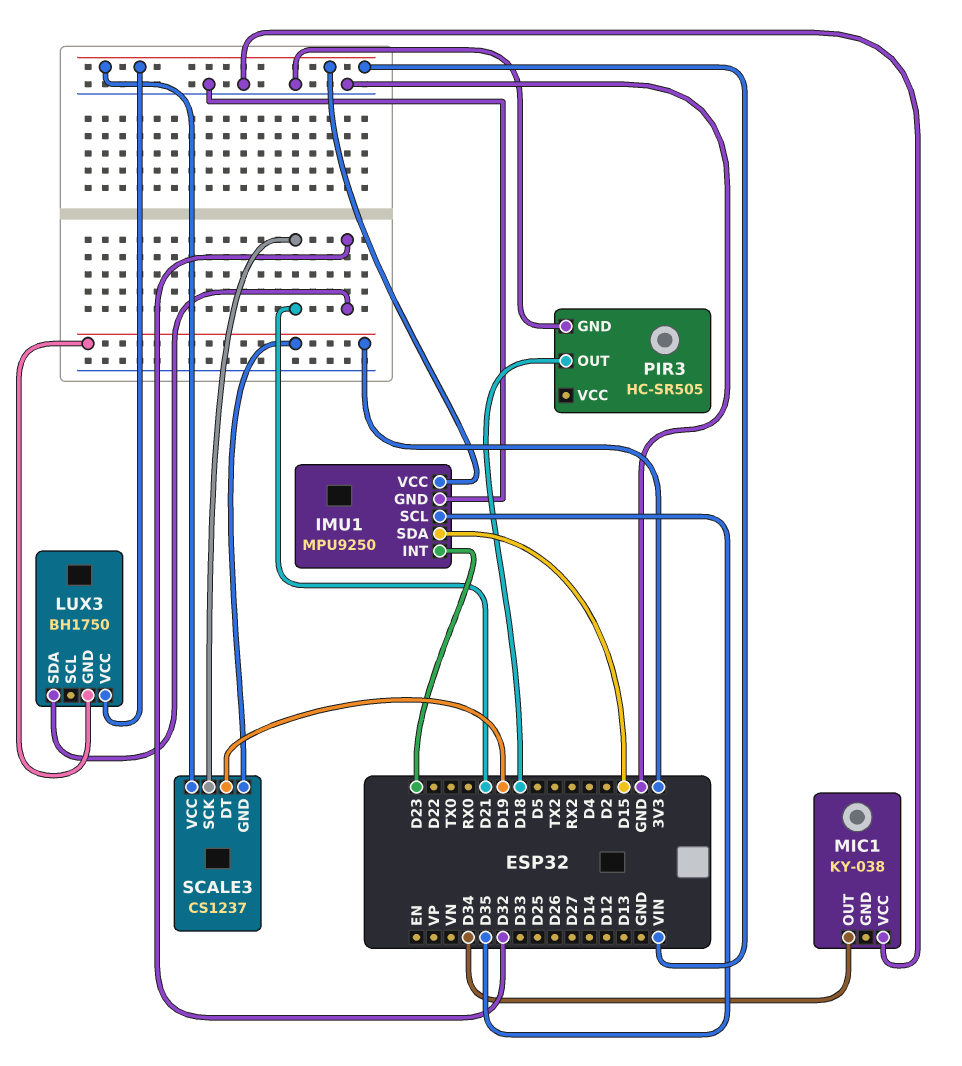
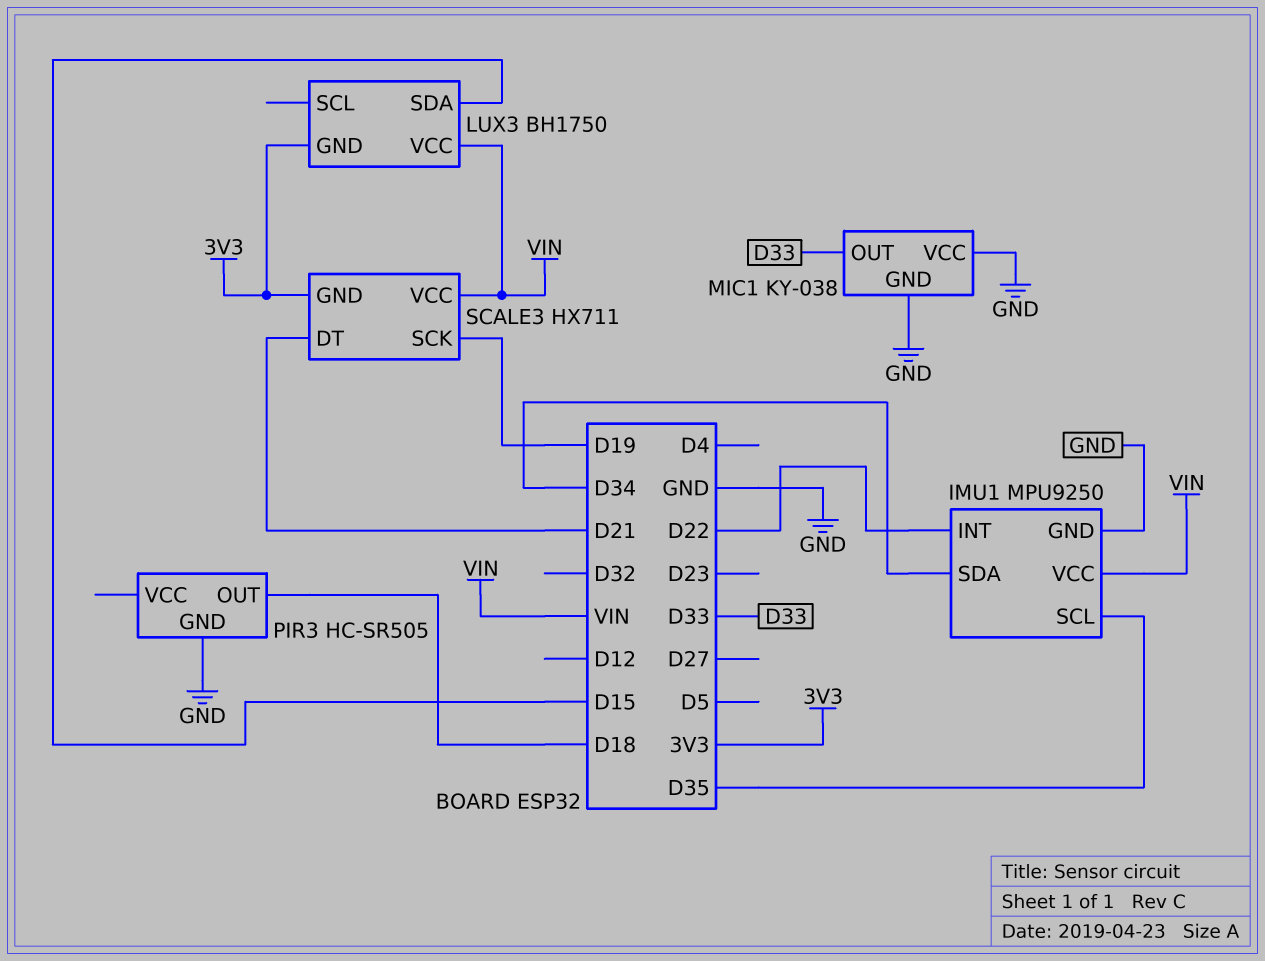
IMU1 pin INT: D23 -> D22
IMU1 pin SDA: D15 -> D34
LUX3 pin SDA: D32 -> D15
MIC1 pin GND: none -> GND
MIC1 pin OUT: D34 -> D33
SCALE3: CS1237 -> HX711
SCALE3 pin DT: D19 -> D21
SCALE3 pin SCK: D21 -> D19

